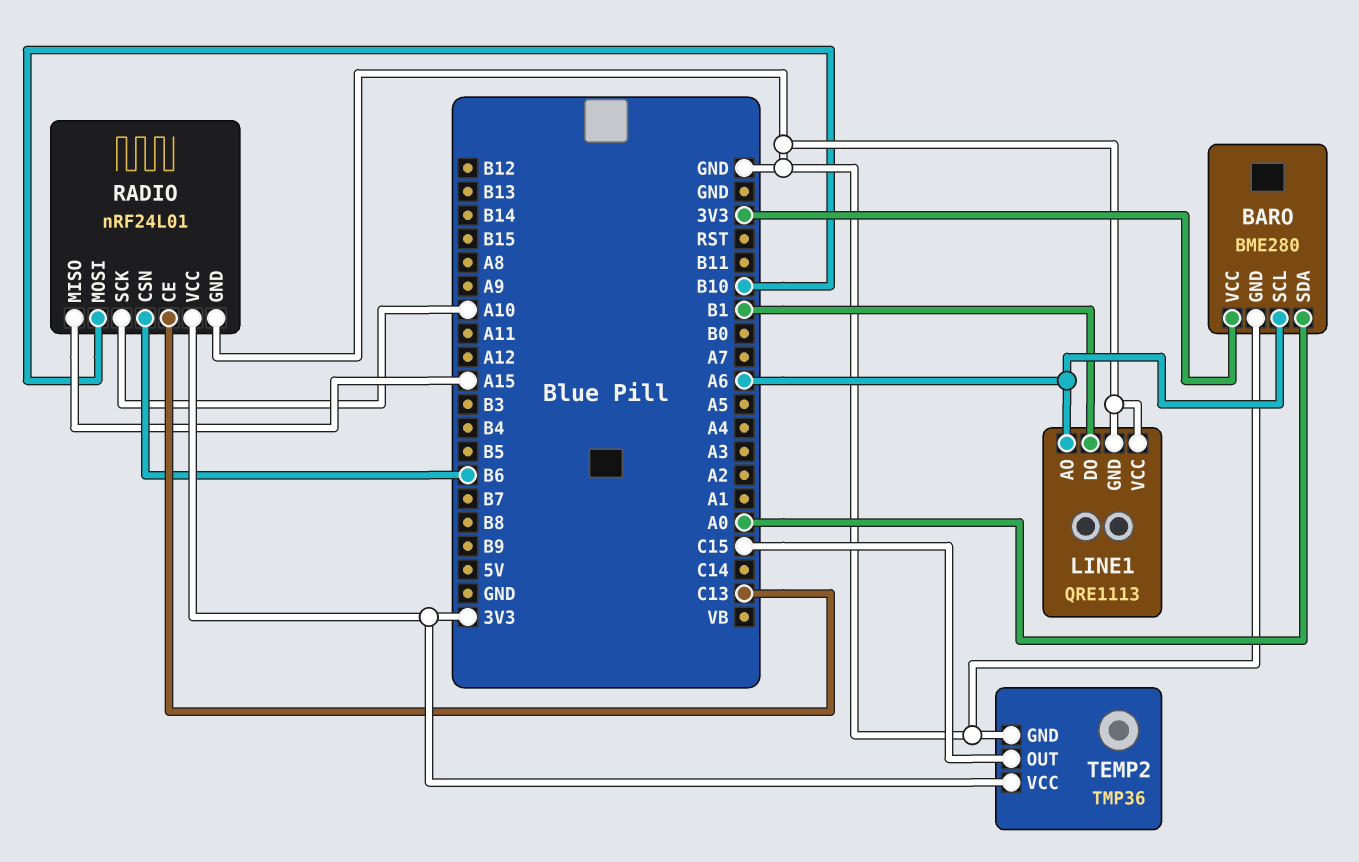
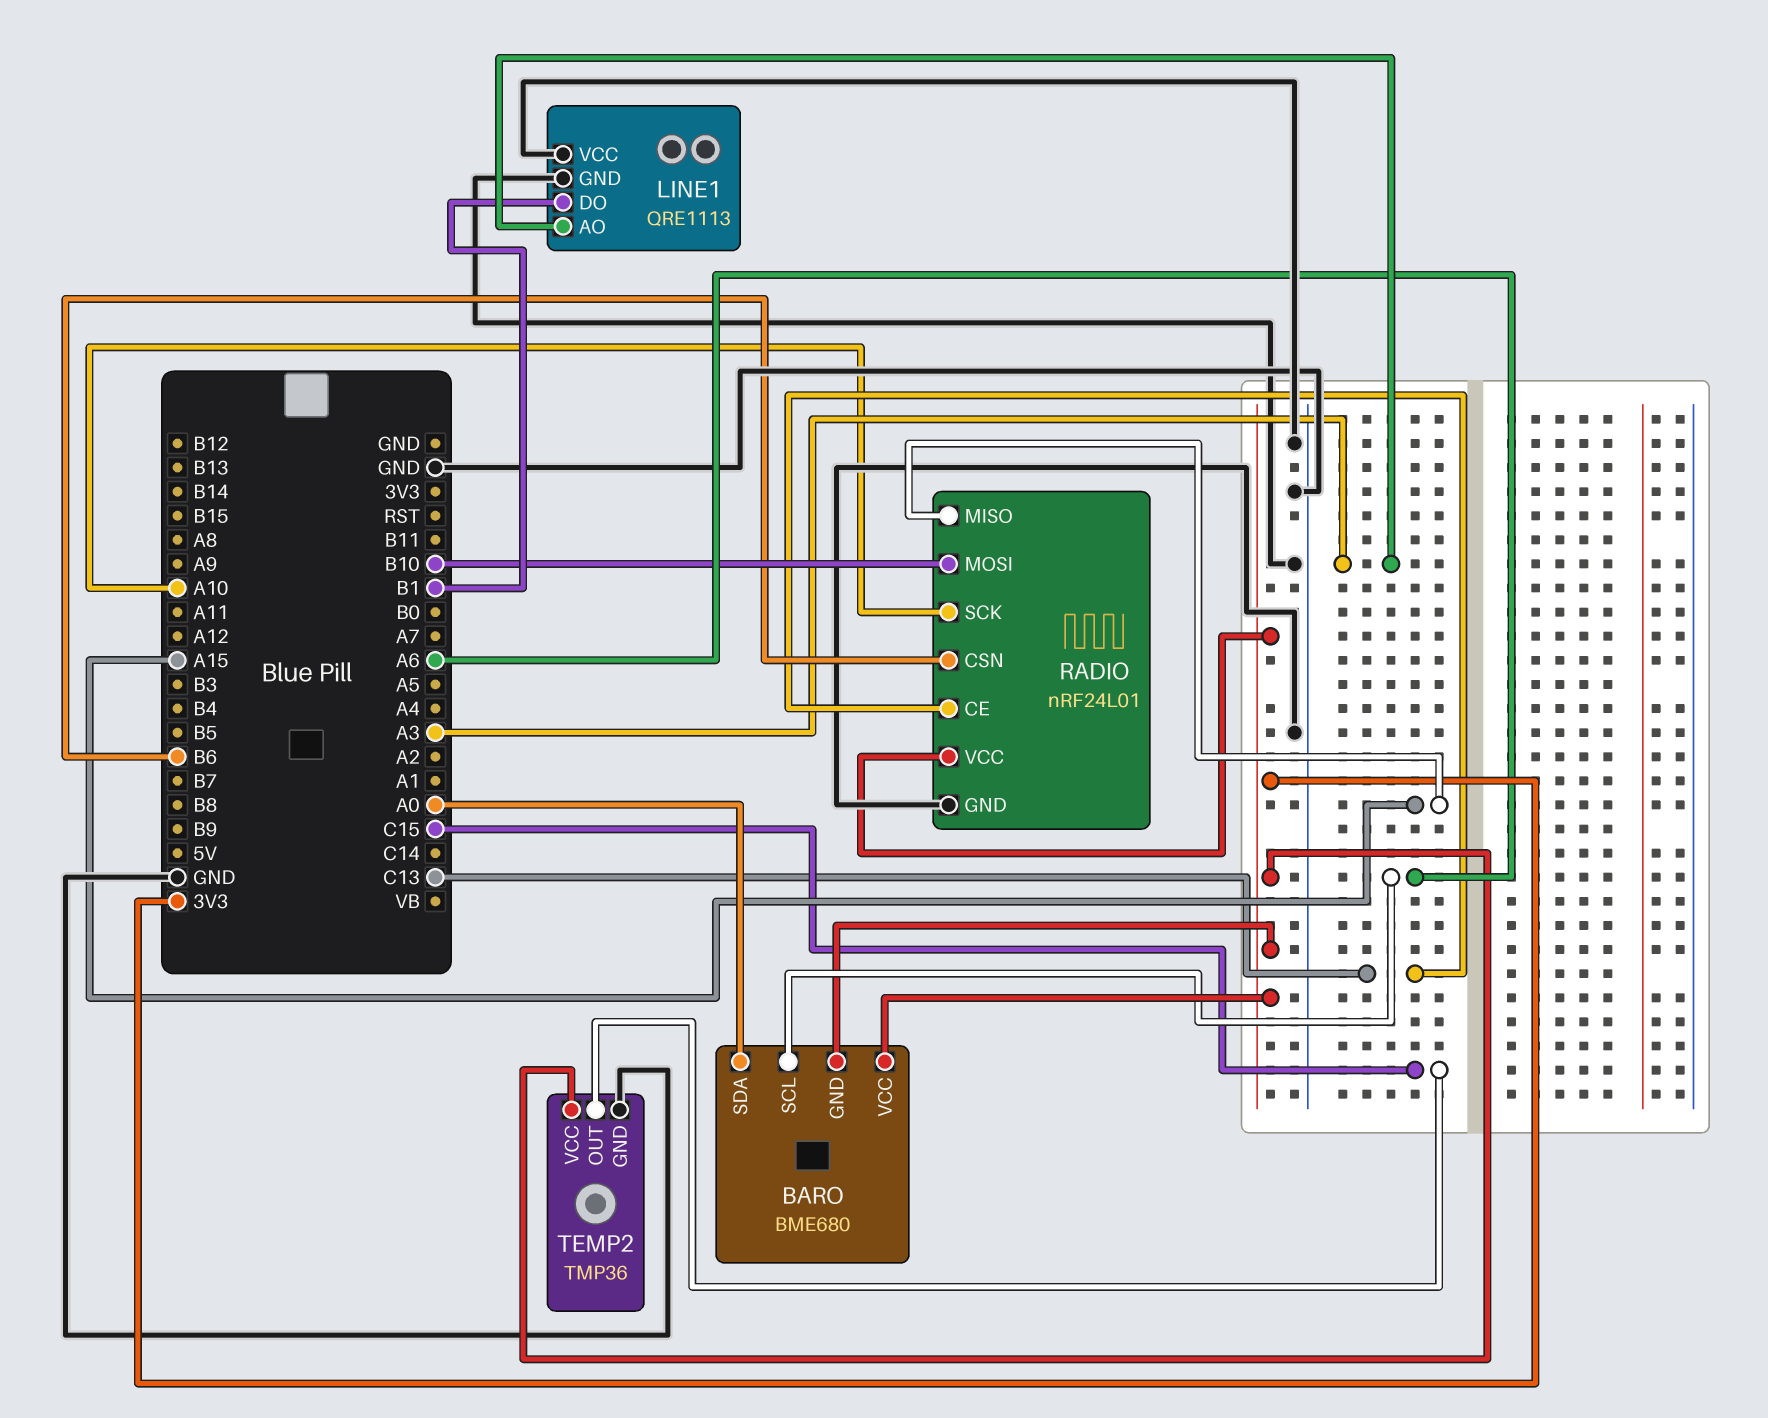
BARO: BME280 -> BME680
BARO pin GND: GND -> 3V3
LINE1 pin AO: A6 -> A3

